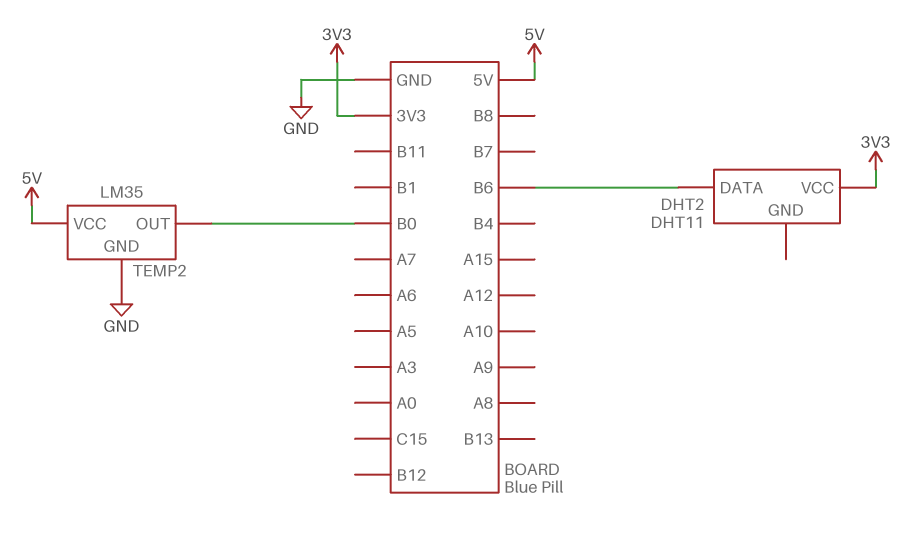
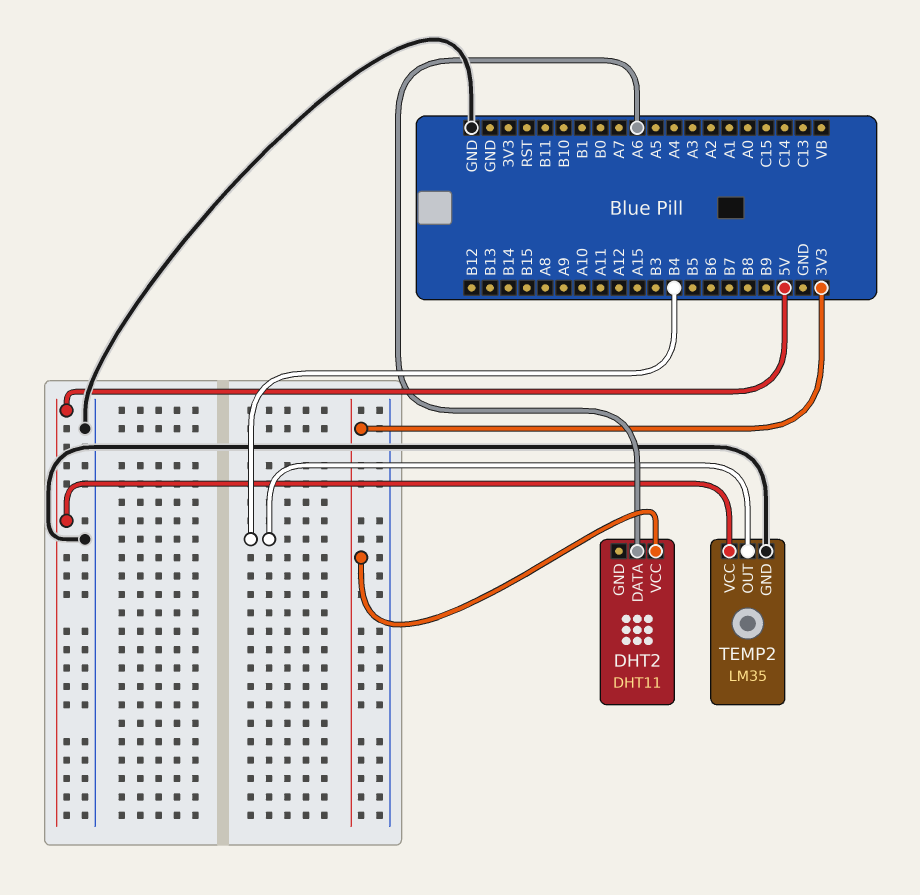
DHT2 pin DATA: B6 -> A6
TEMP2 pin OUT: B0 -> B4

